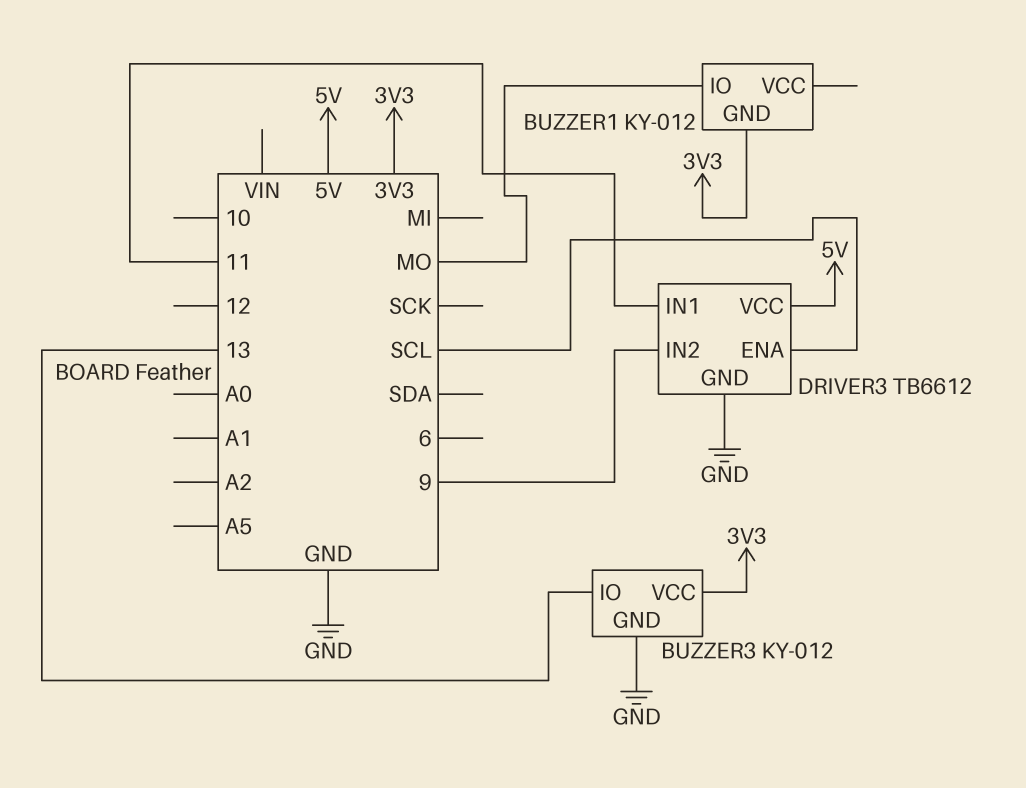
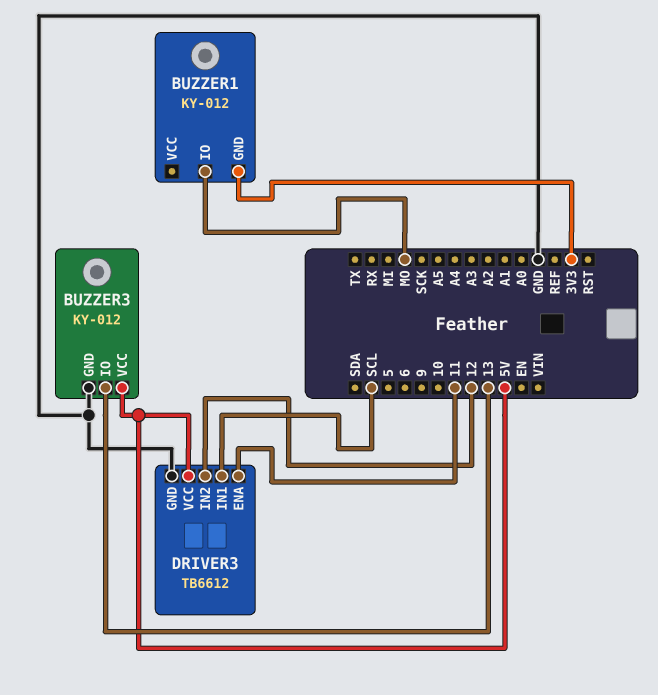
BUZZER3 pin VCC: 3V3 -> 5V
DRIVER3 pin ENA: SCL -> 11
DRIVER3 pin IN1: 11 -> SCL
DRIVER3 pin IN2: 9 -> 12

